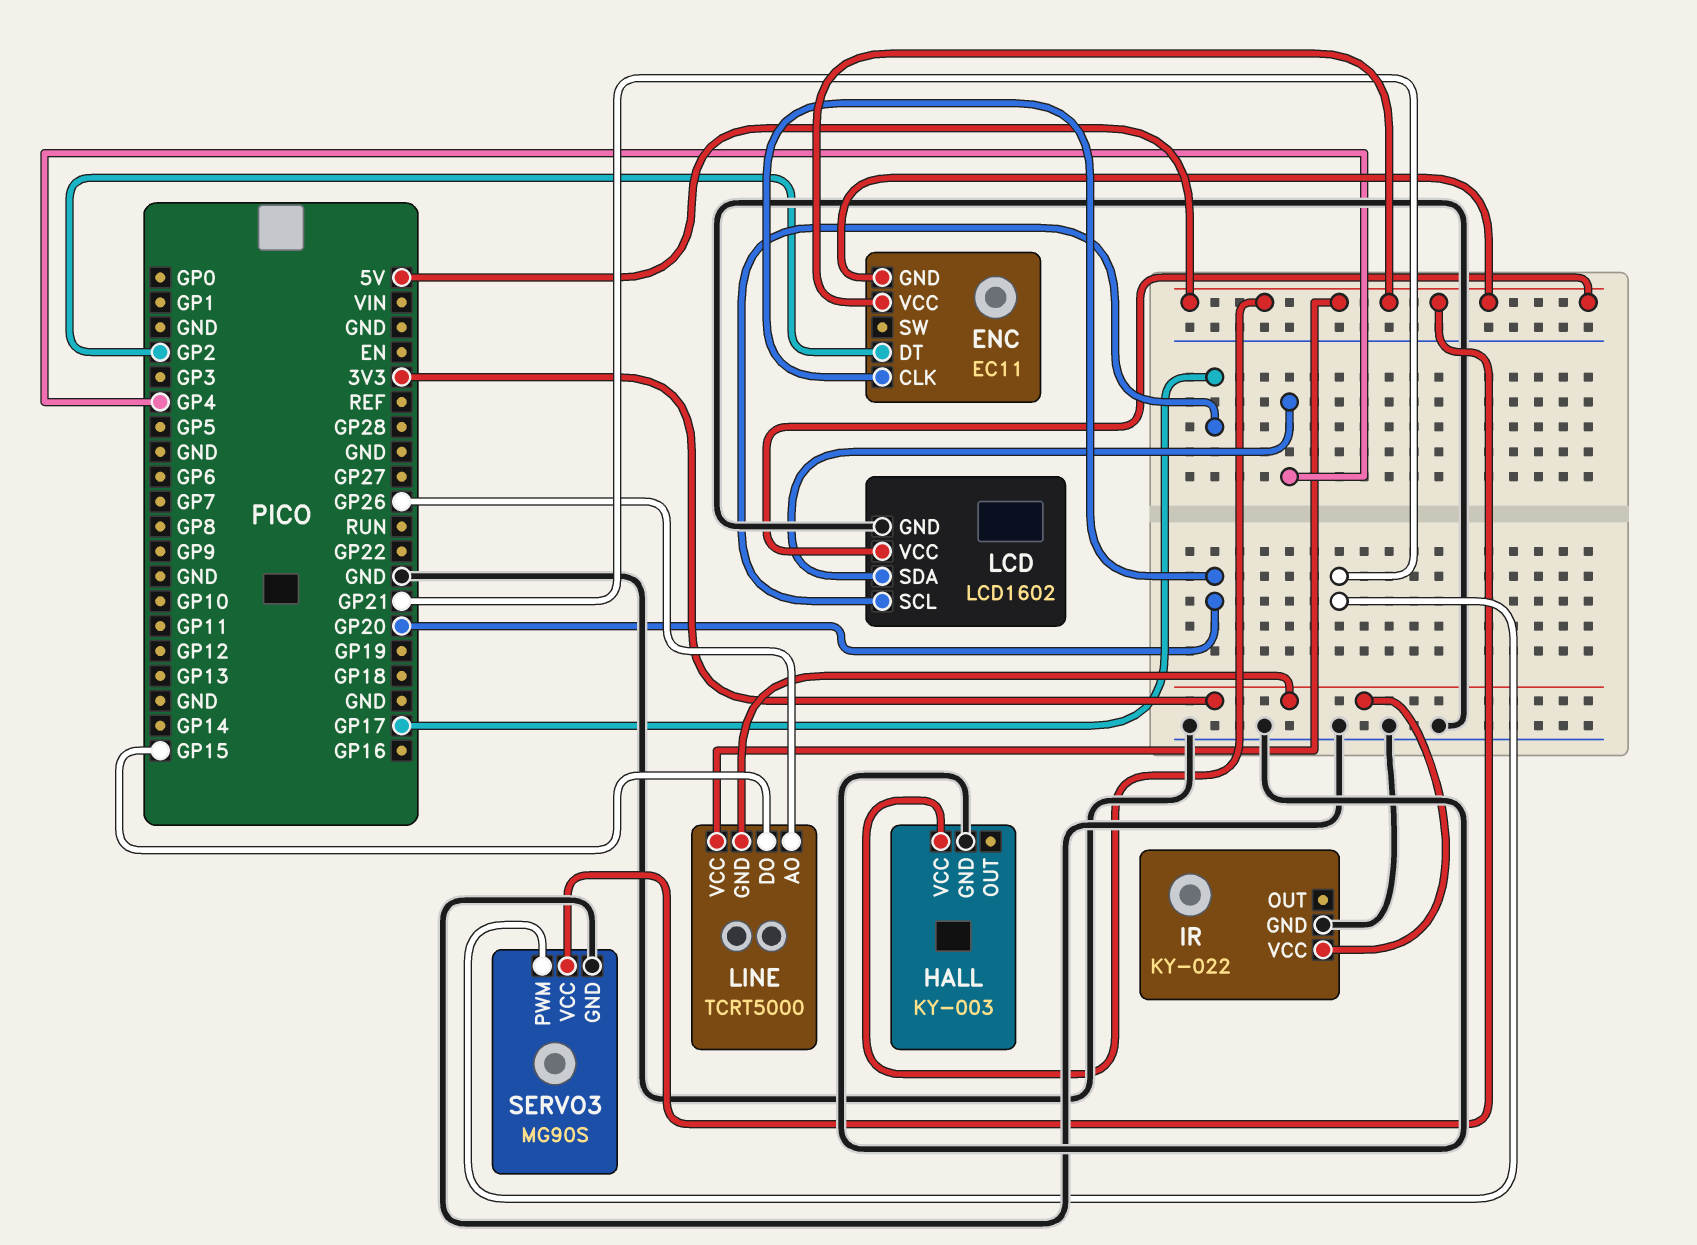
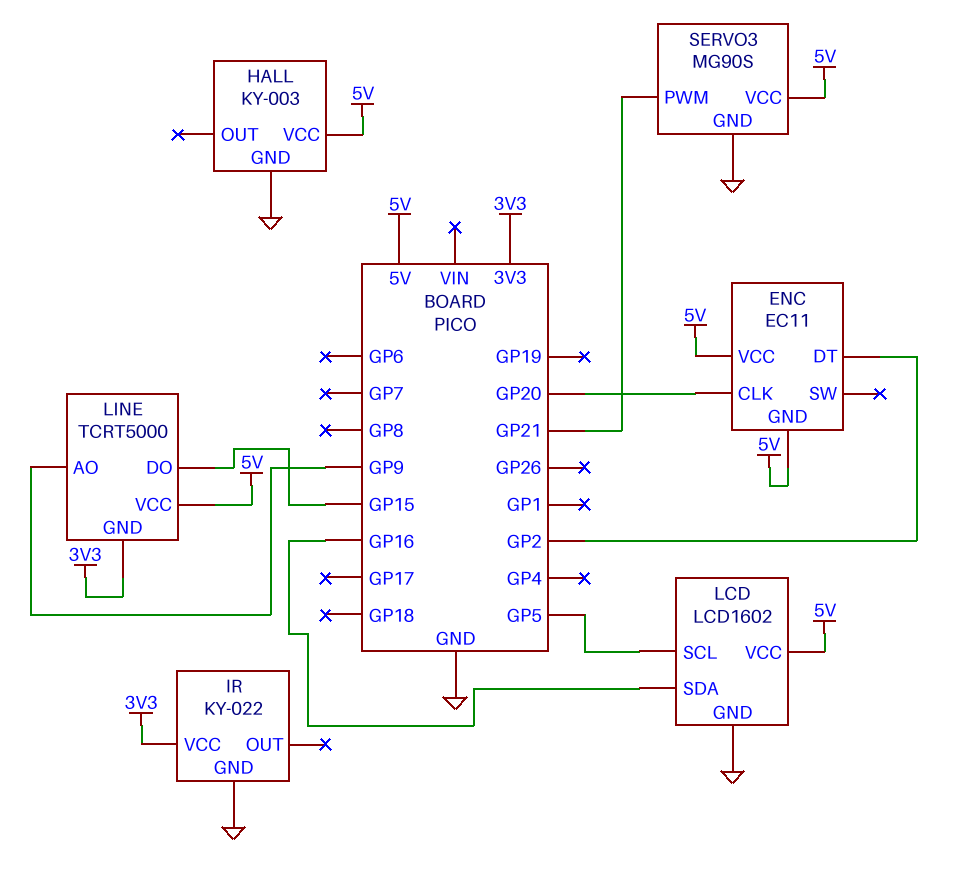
LCD pin SCL: GP17 -> GP5
LCD pin SDA: GP4 -> GP16
LINE pin AO: GP26 -> GP9

